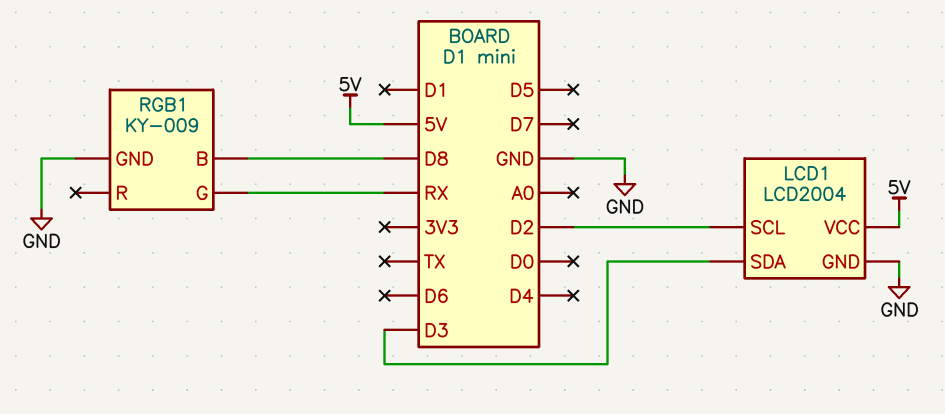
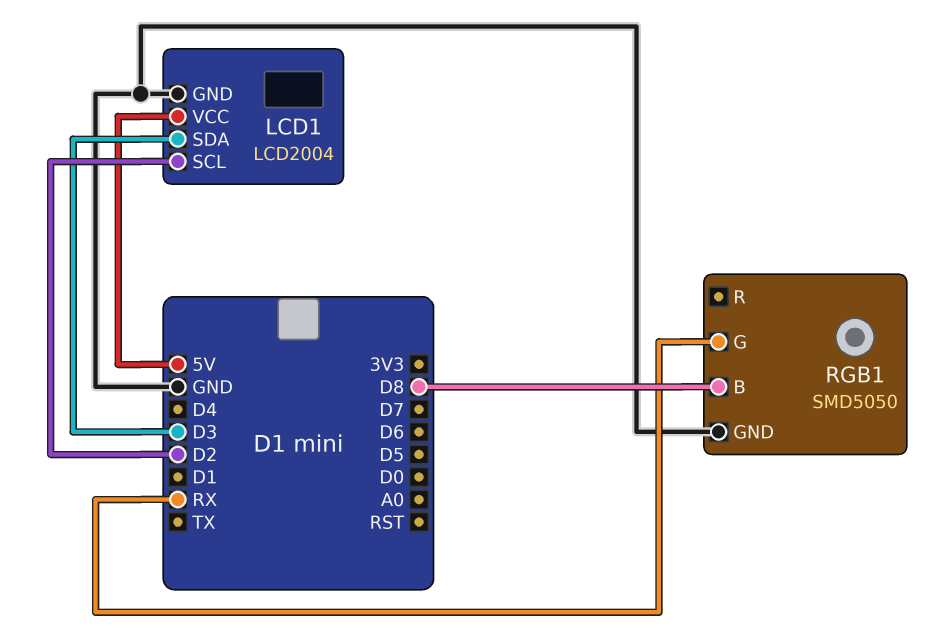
RGB1: KY-009 -> SMD5050

